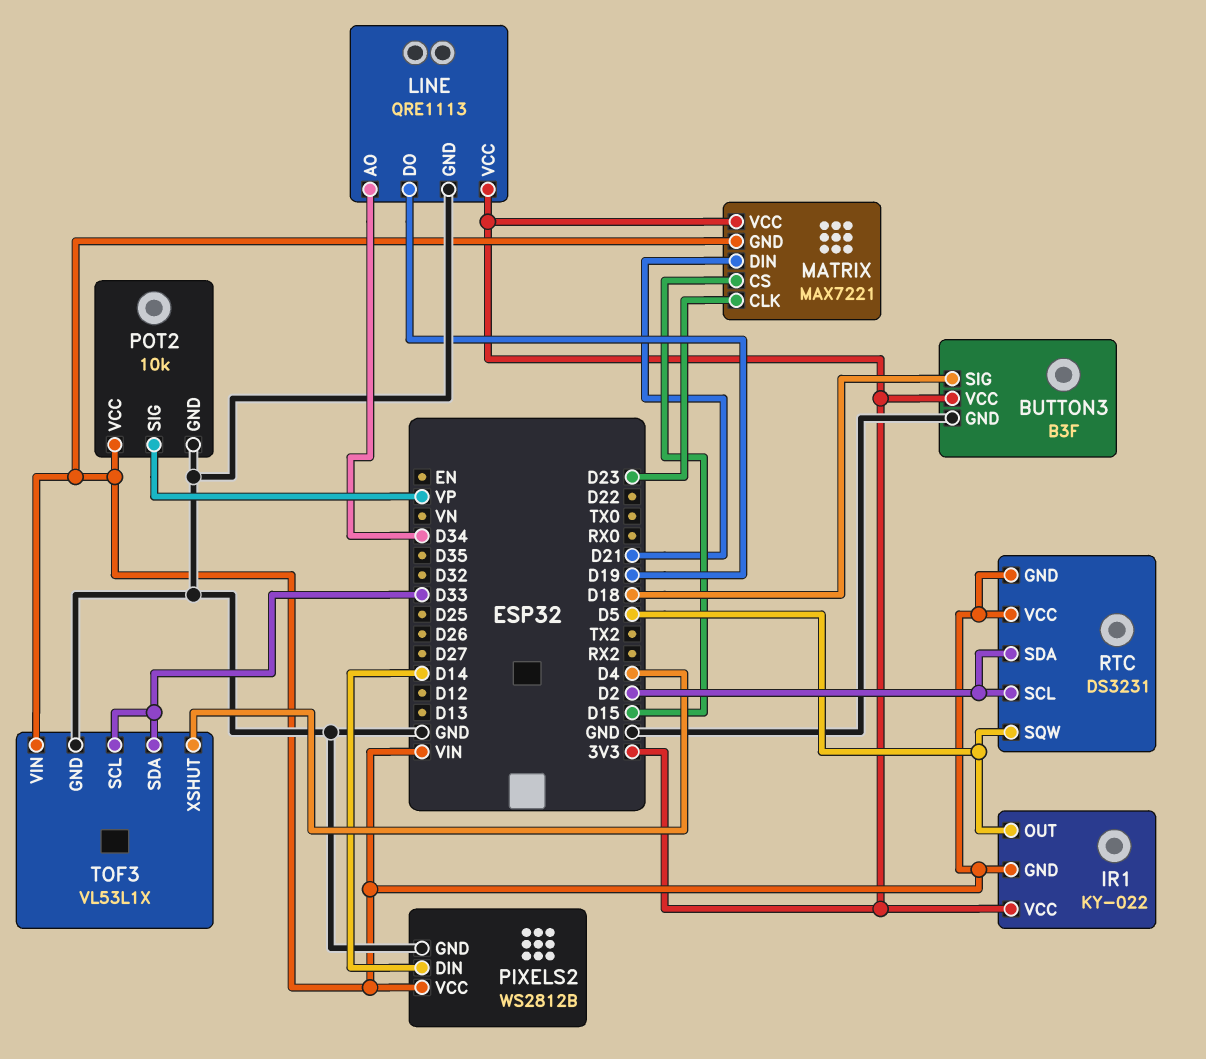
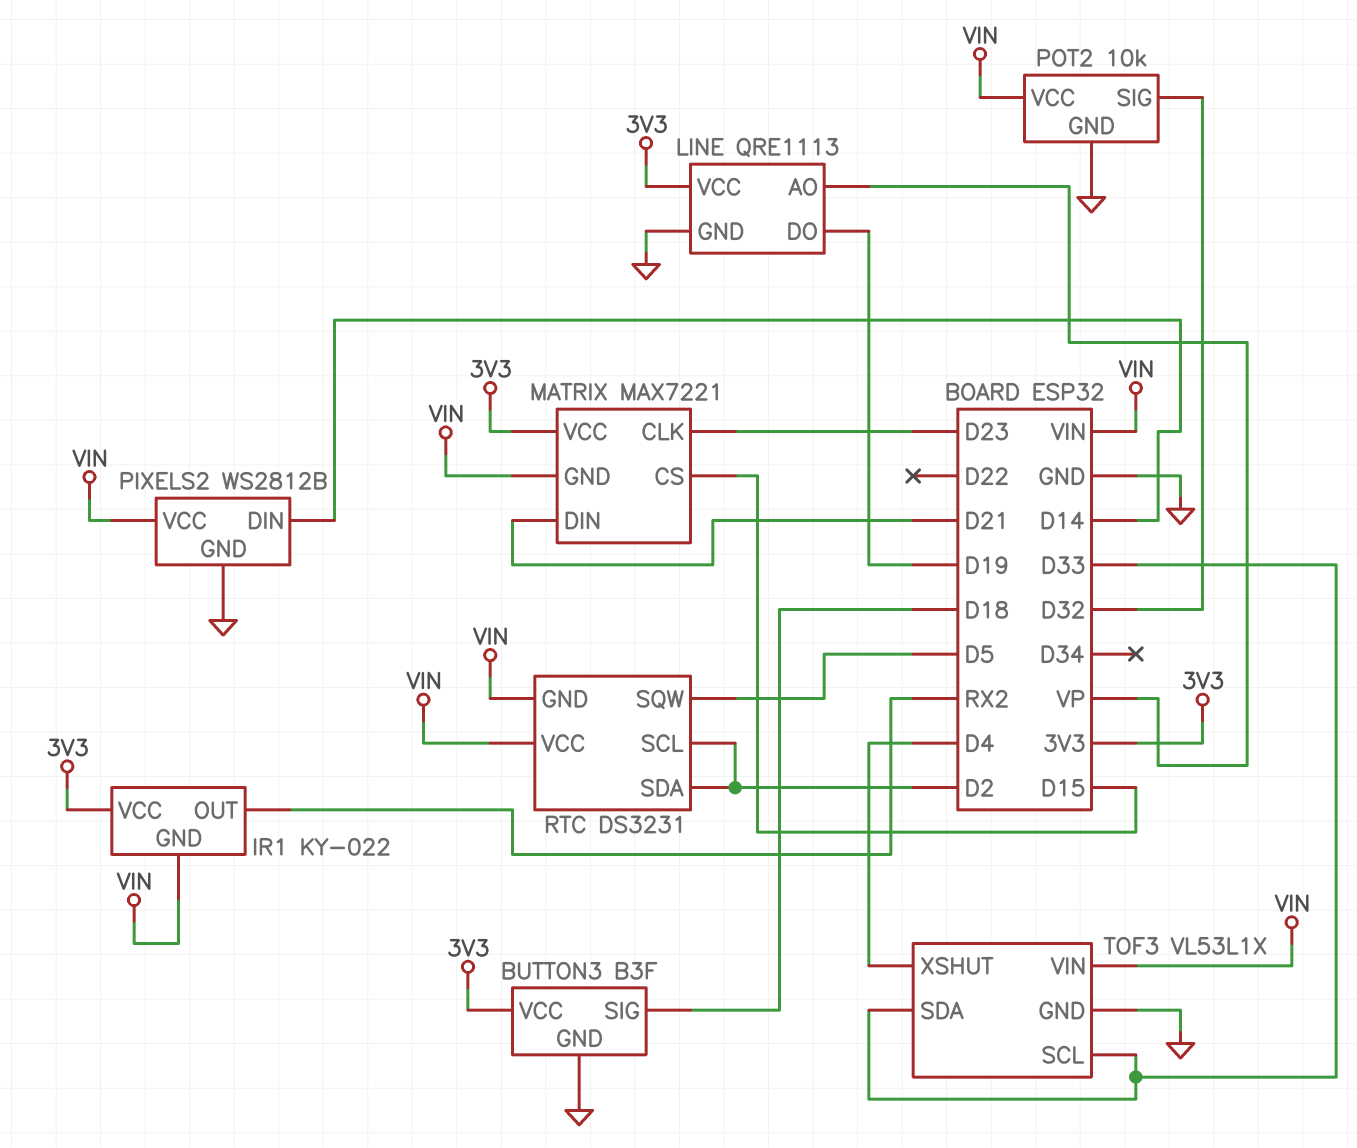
IR1 pin OUT: D5 -> RX2
LINE pin AO: D34 -> VP
POT2 pin SIG: VP -> D32

